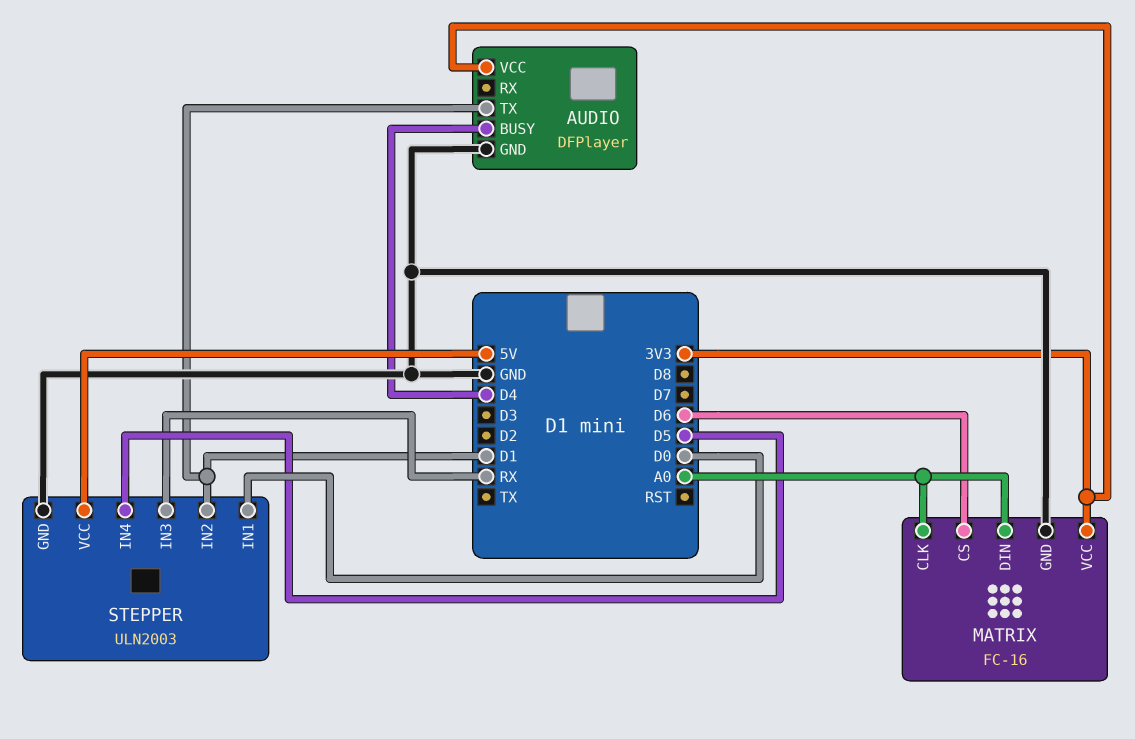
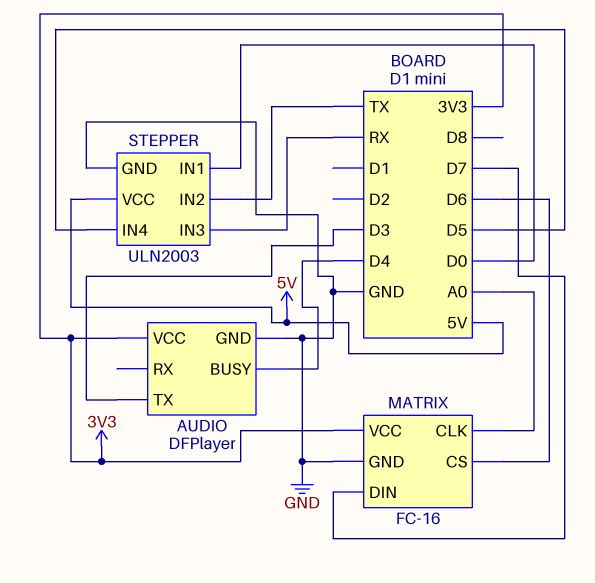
AUDIO pin TX: D1 -> D3
MATRIX pin DIN: A0 -> D7
STEPPER pin IN2: D1 -> TX

